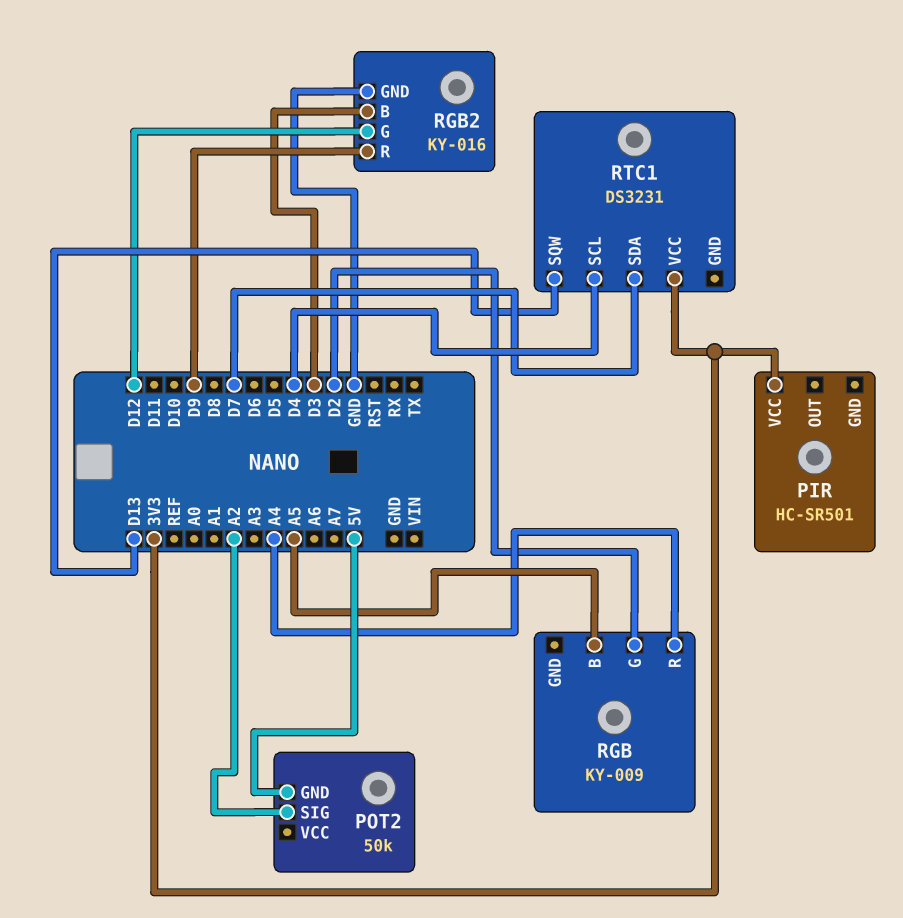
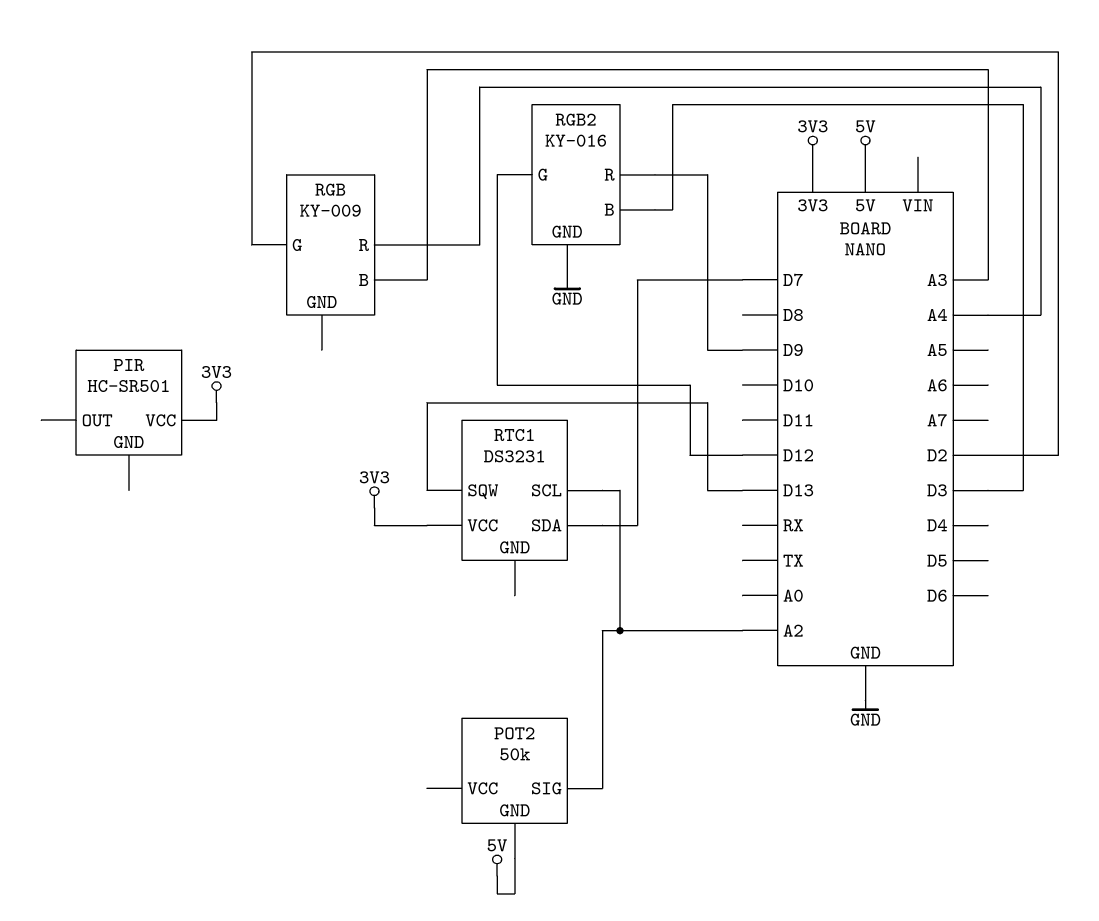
RGB pin B: A5 -> A3
RTC1 pin SCL: D4 -> A2

